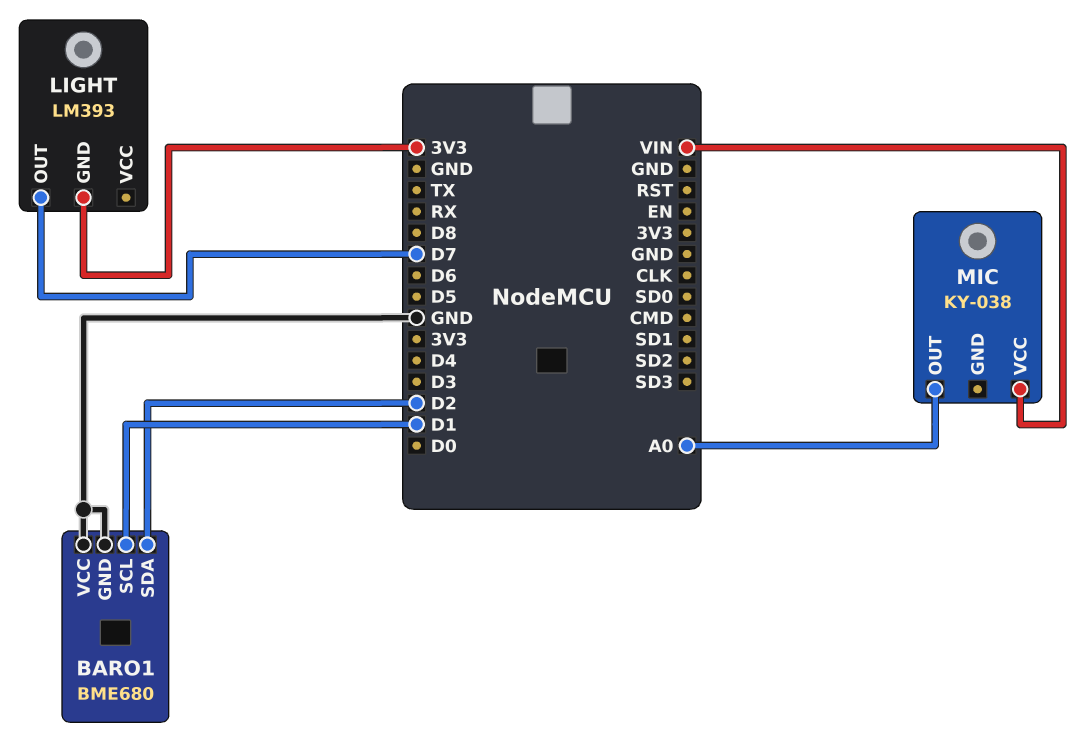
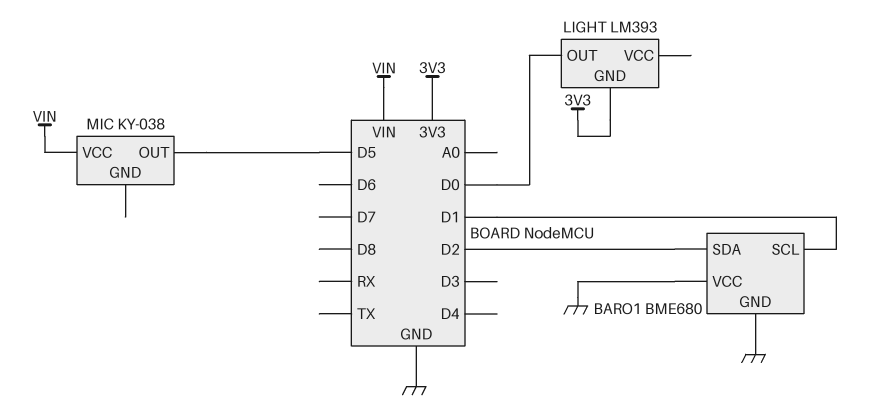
LIGHT pin OUT: D7 -> D0
MIC pin OUT: A0 -> D5

